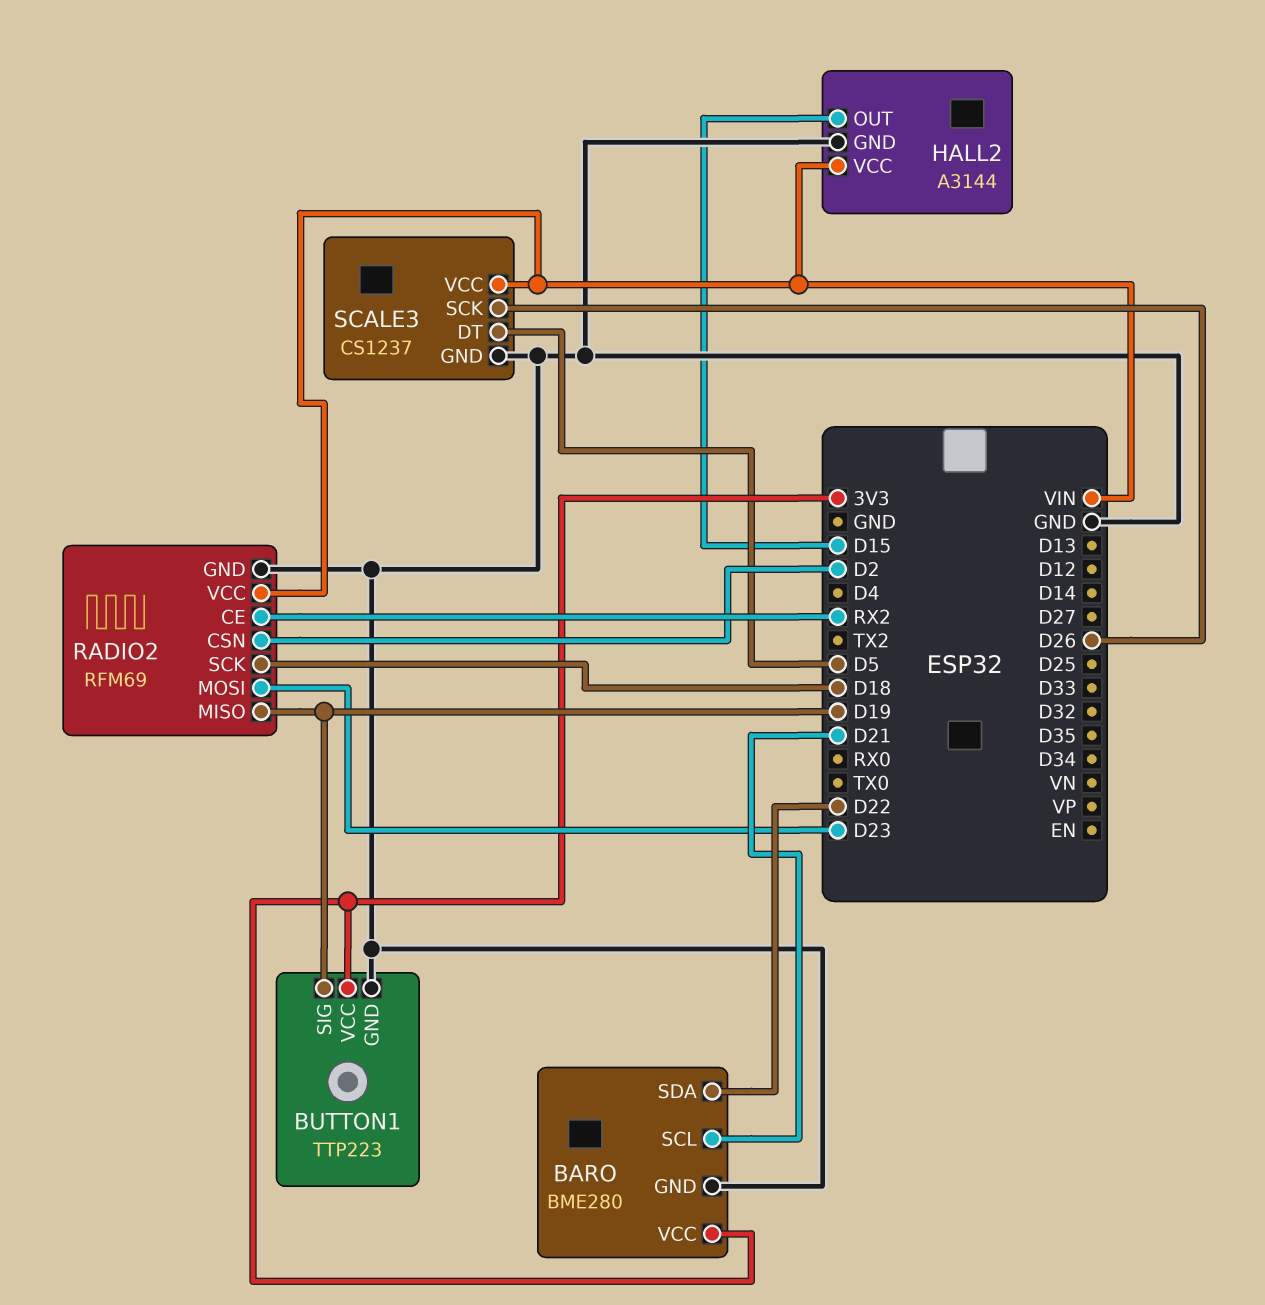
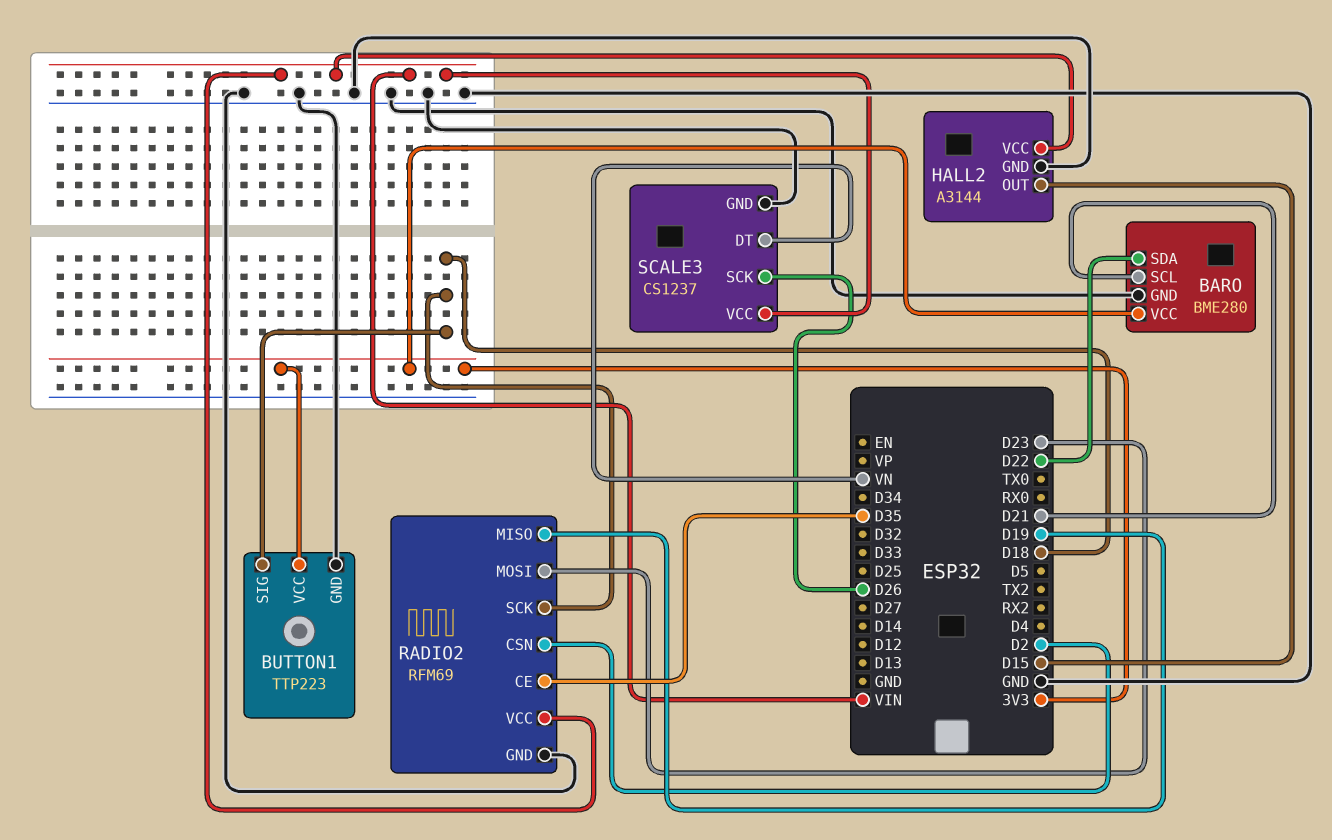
BUTTON1 pin SIG: D19 -> D18
RADIO2 pin CE: RX2 -> D35
SCALE3 pin DT: D5 -> VN

